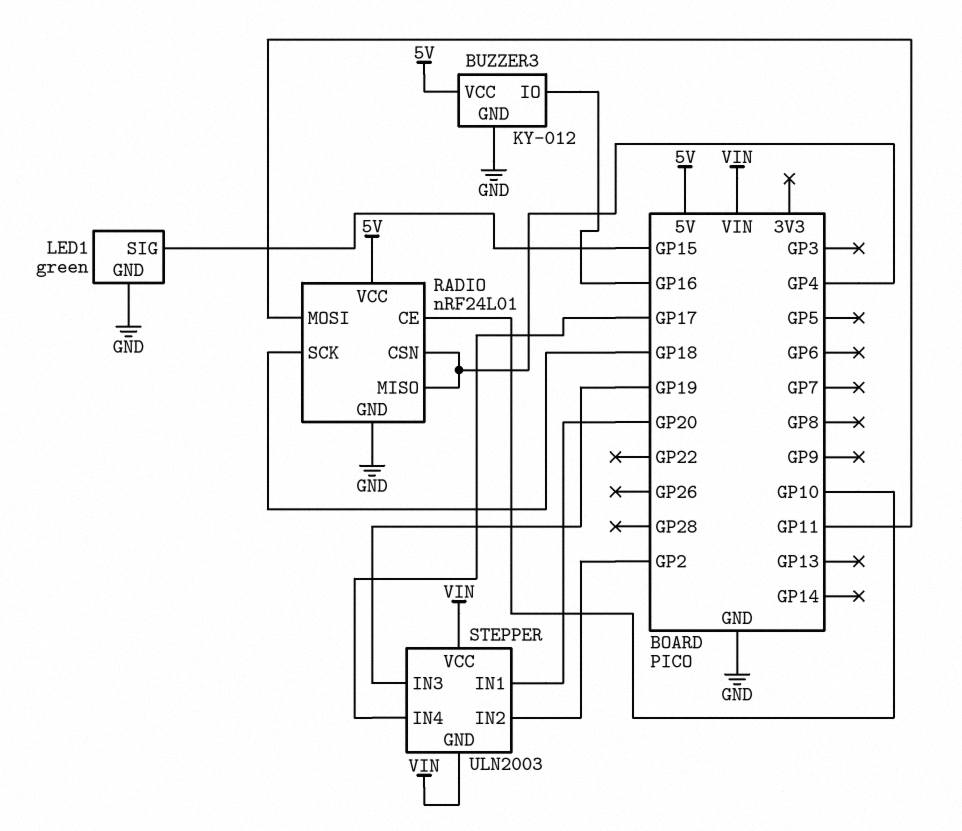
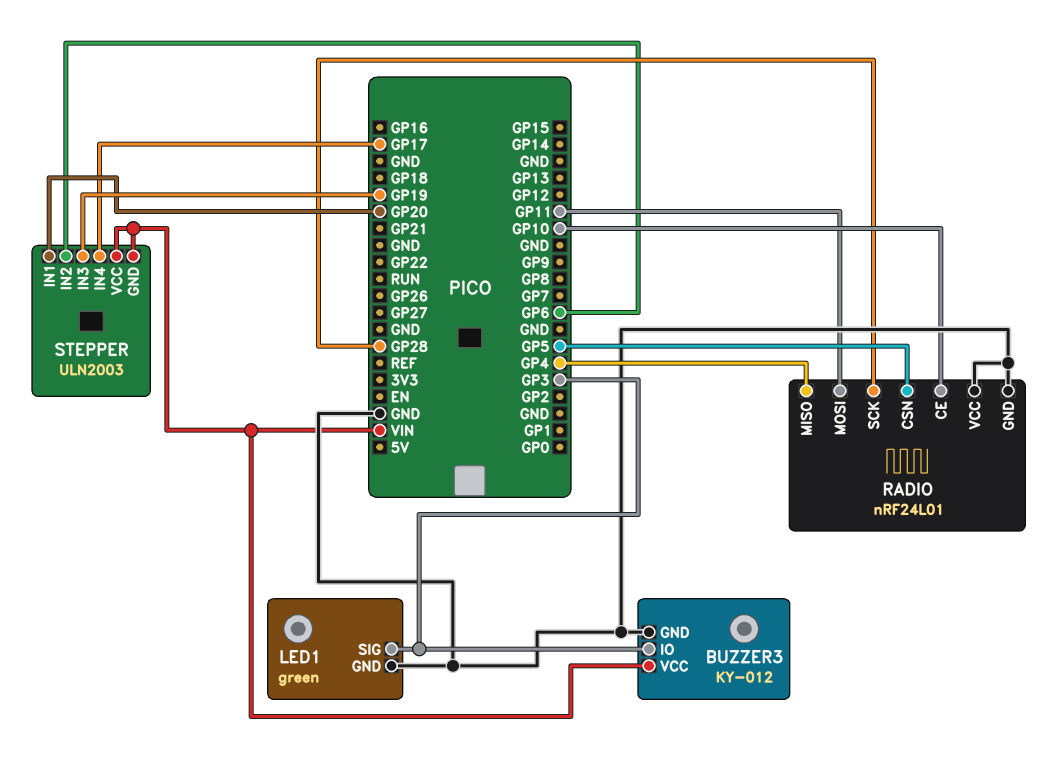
BUZZER3 pin IO: GP16 -> GP3
BUZZER3 pin VCC: 5V -> VIN
LED1 pin SIG: GP15 -> GP3
RADIO pin CSN: GP4 -> GP5
RADIO pin SCK: GP18 -> GP28
RADIO pin VCC: 5V -> GND
STEPPER pin IN2: GP2 -> GP6

